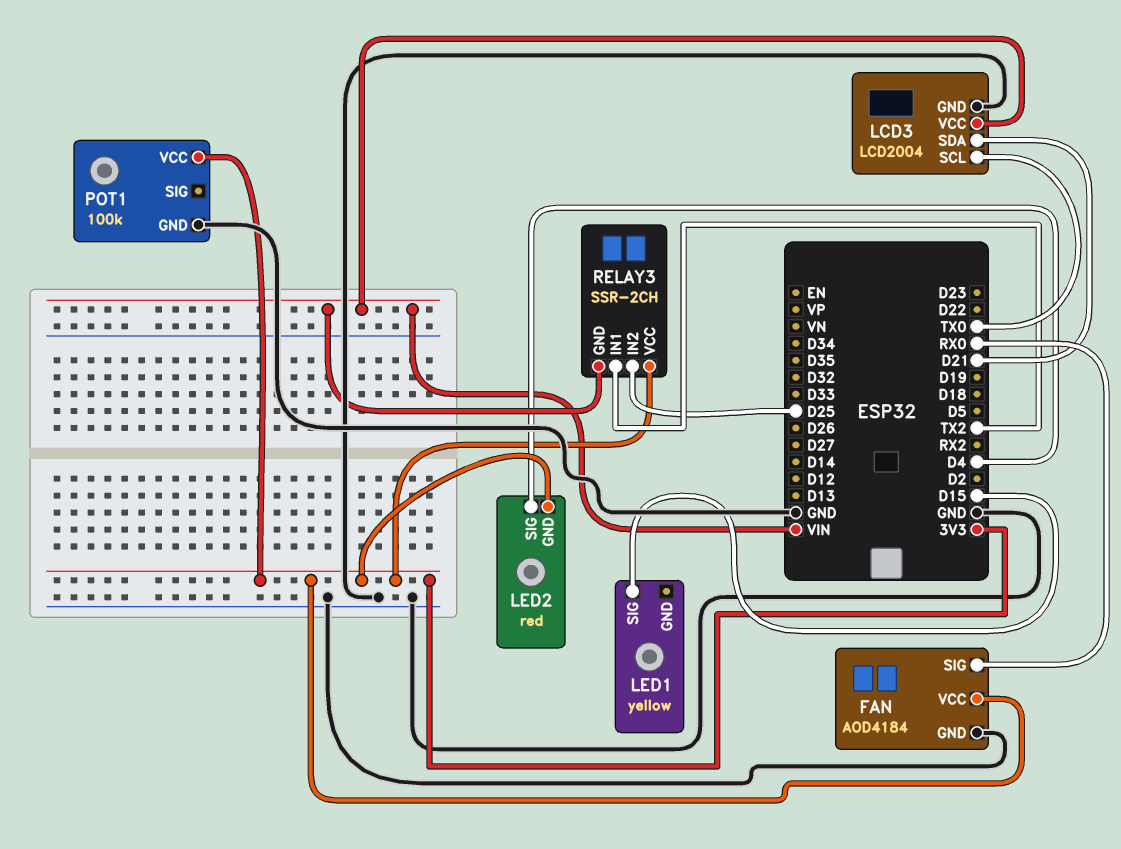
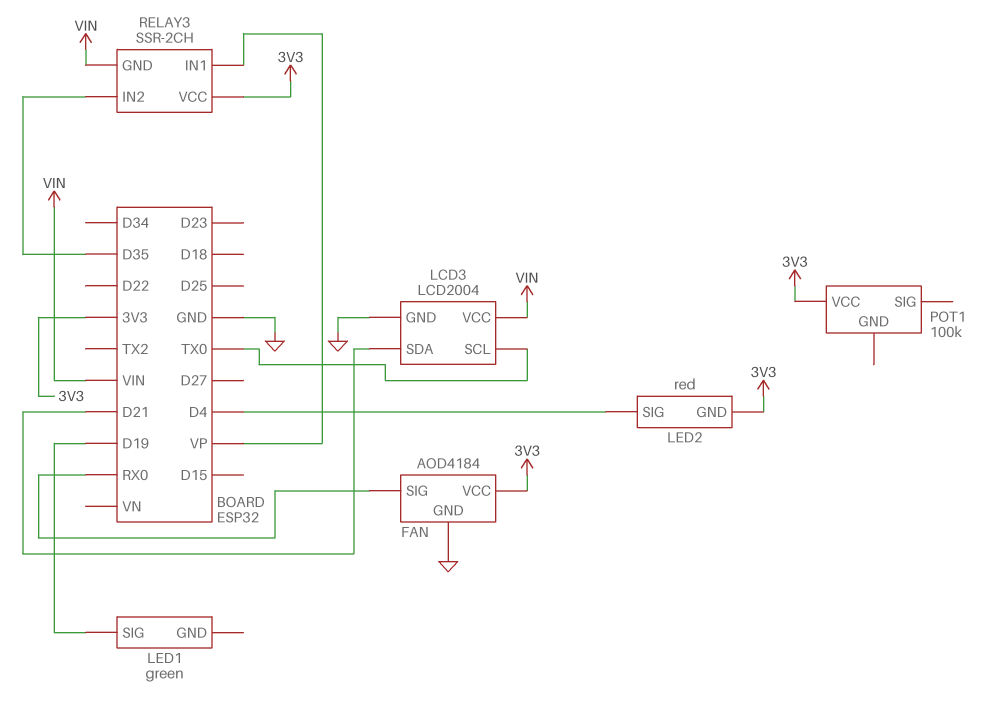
LED1: yellow -> green
LED1 pin SIG: D15 -> D19
POT1 pin GND: GND -> none
RELAY3 pin IN1: TX2 -> VP
RELAY3 pin IN2: D25 -> D35

